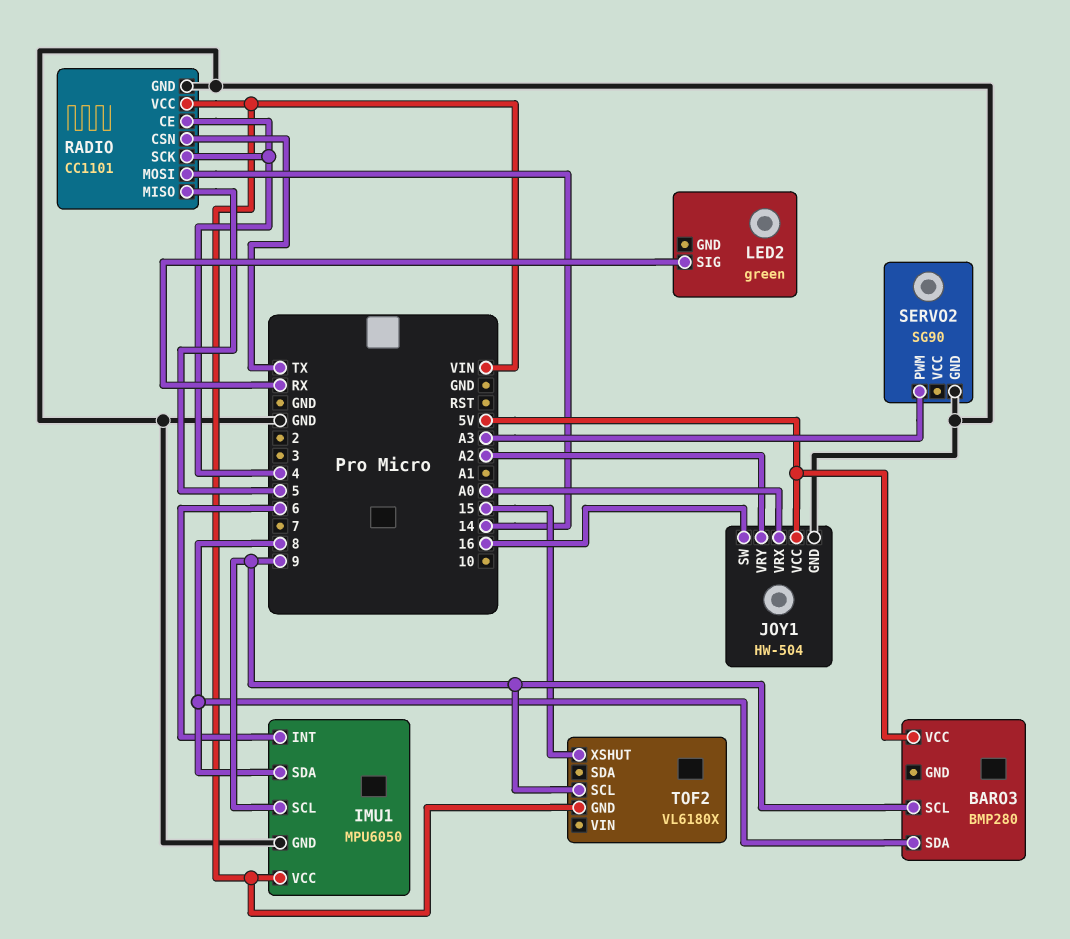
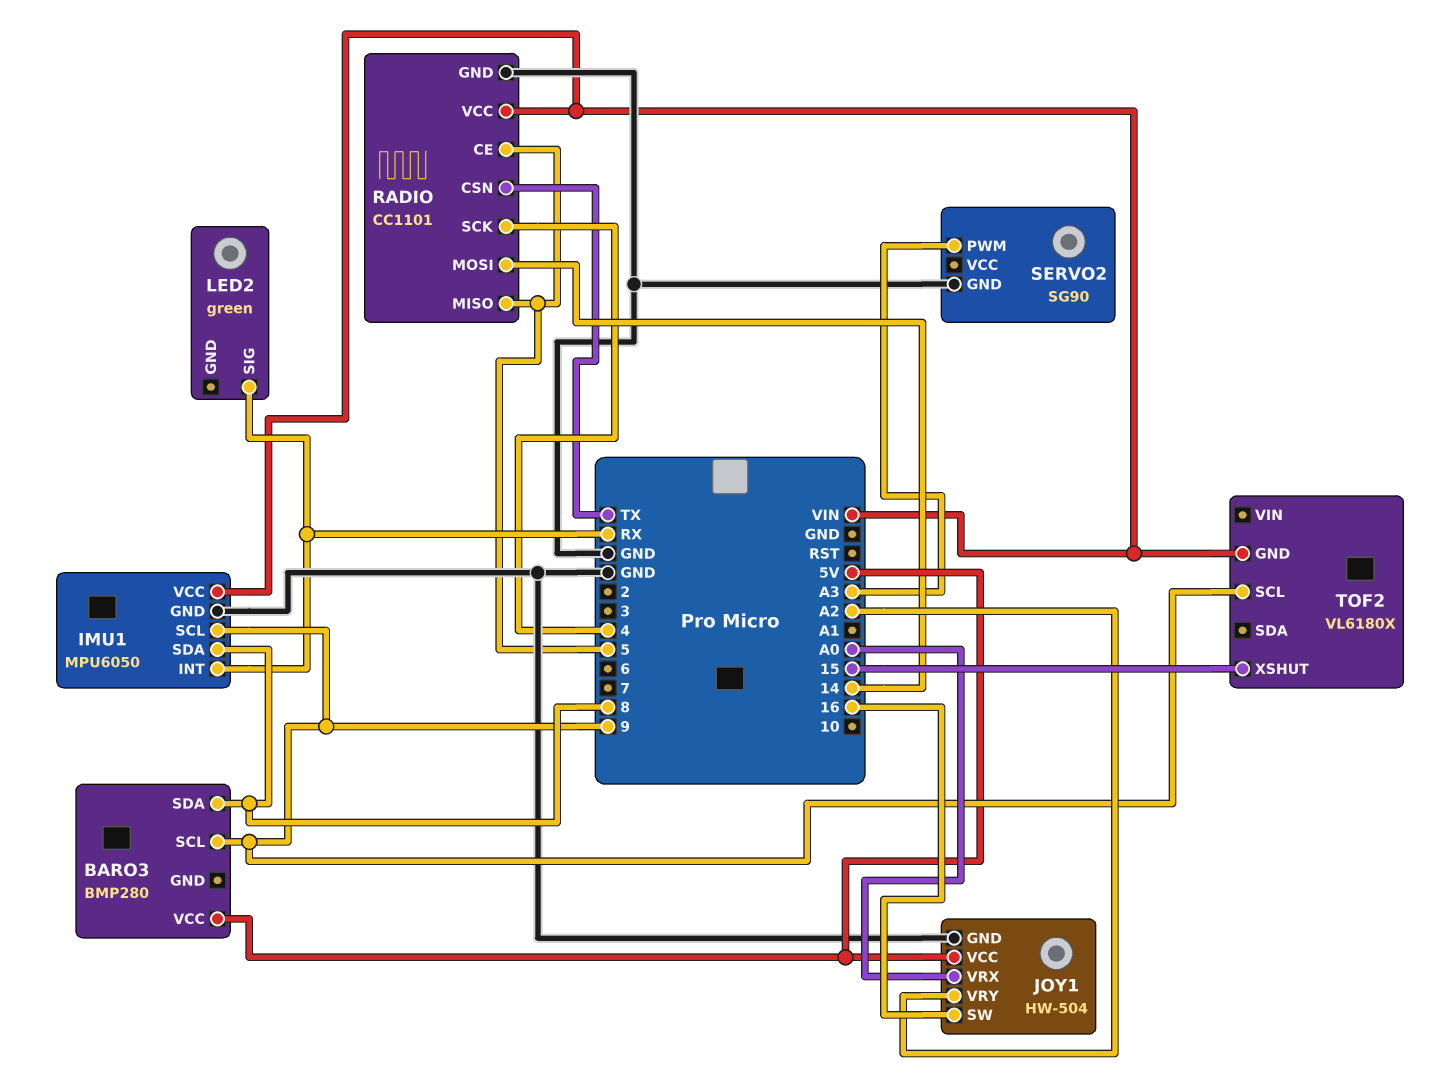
IMU1 pin INT: 6 -> RX
RADIO pin CE: 4 -> 5

